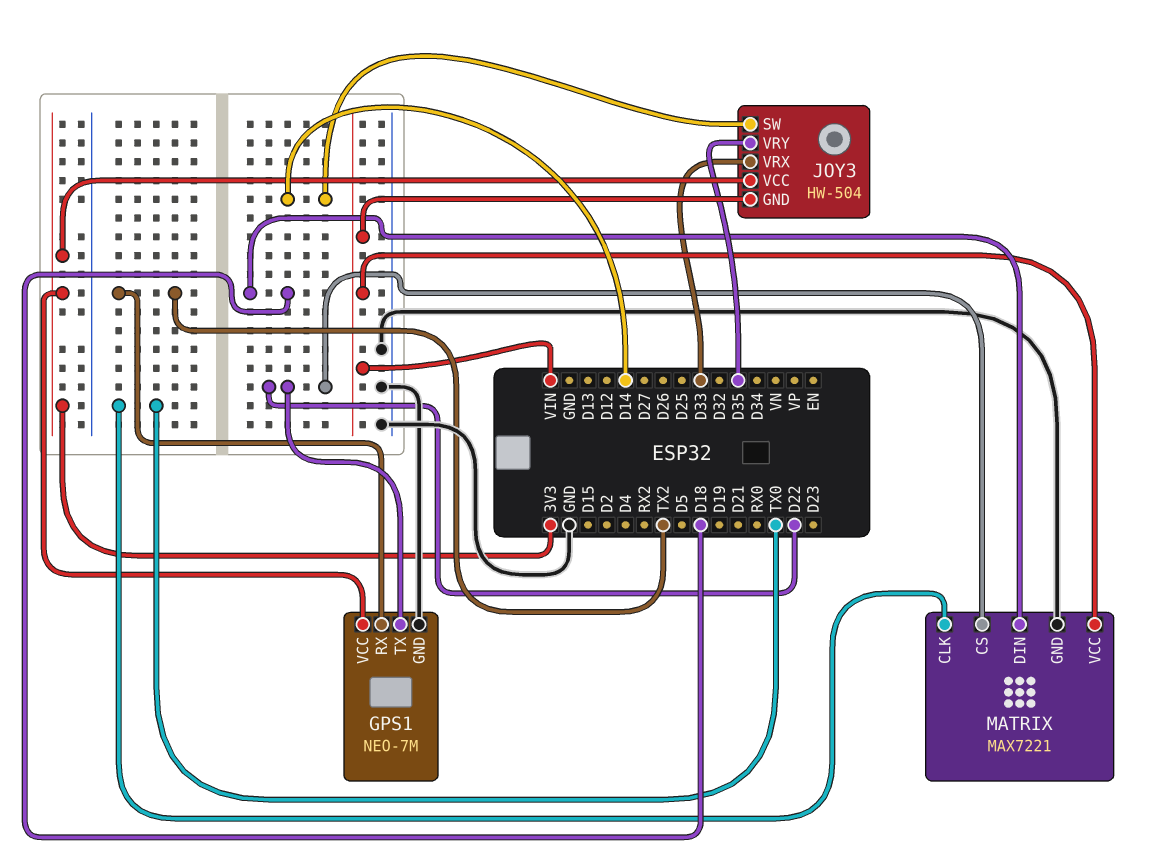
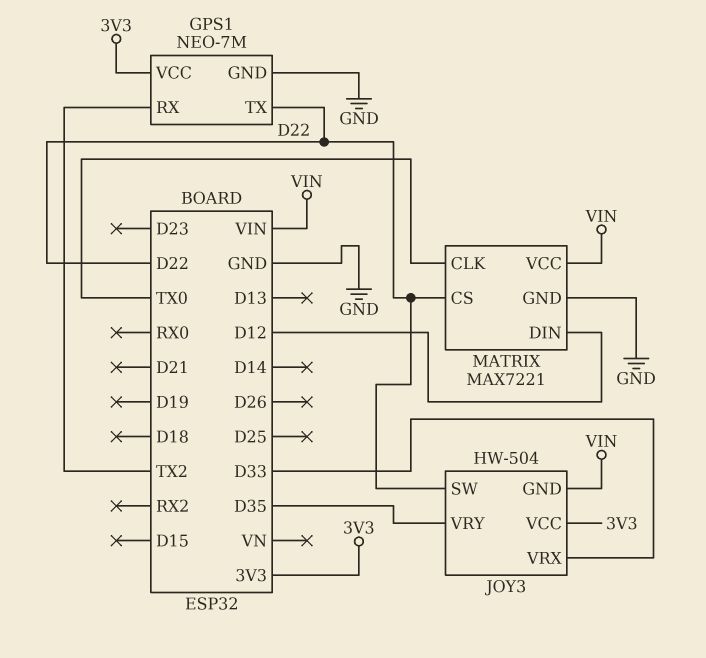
JOY3 pin SW: D14 -> D22
MATRIX pin DIN: D18 -> D12

